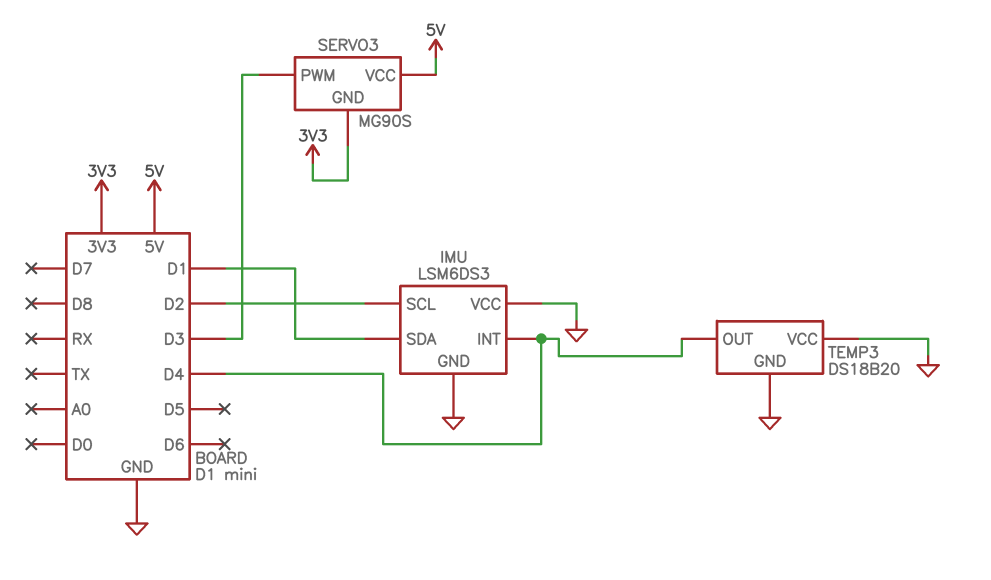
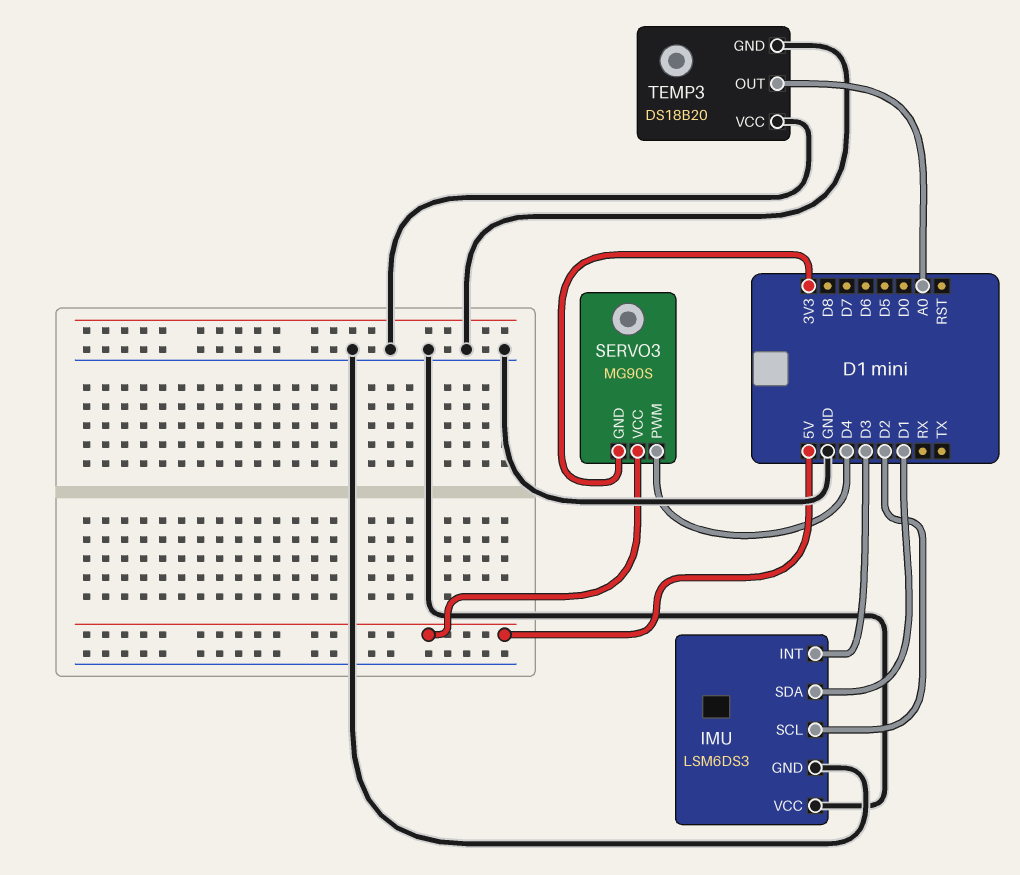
IMU pin INT: D4 -> D3
SERVO3 pin PWM: D3 -> D4
TEMP3 pin OUT: D4 -> A0

